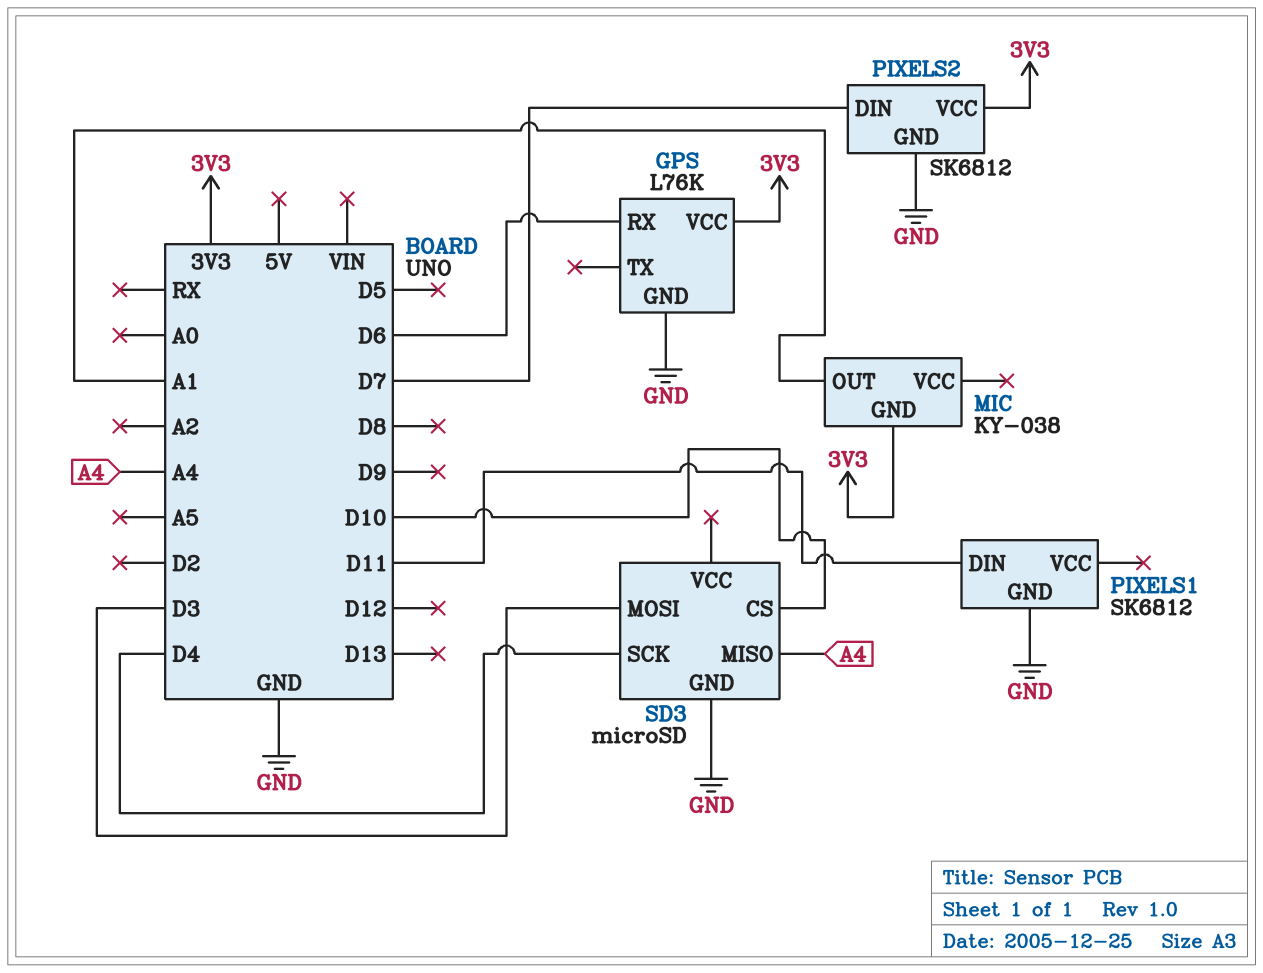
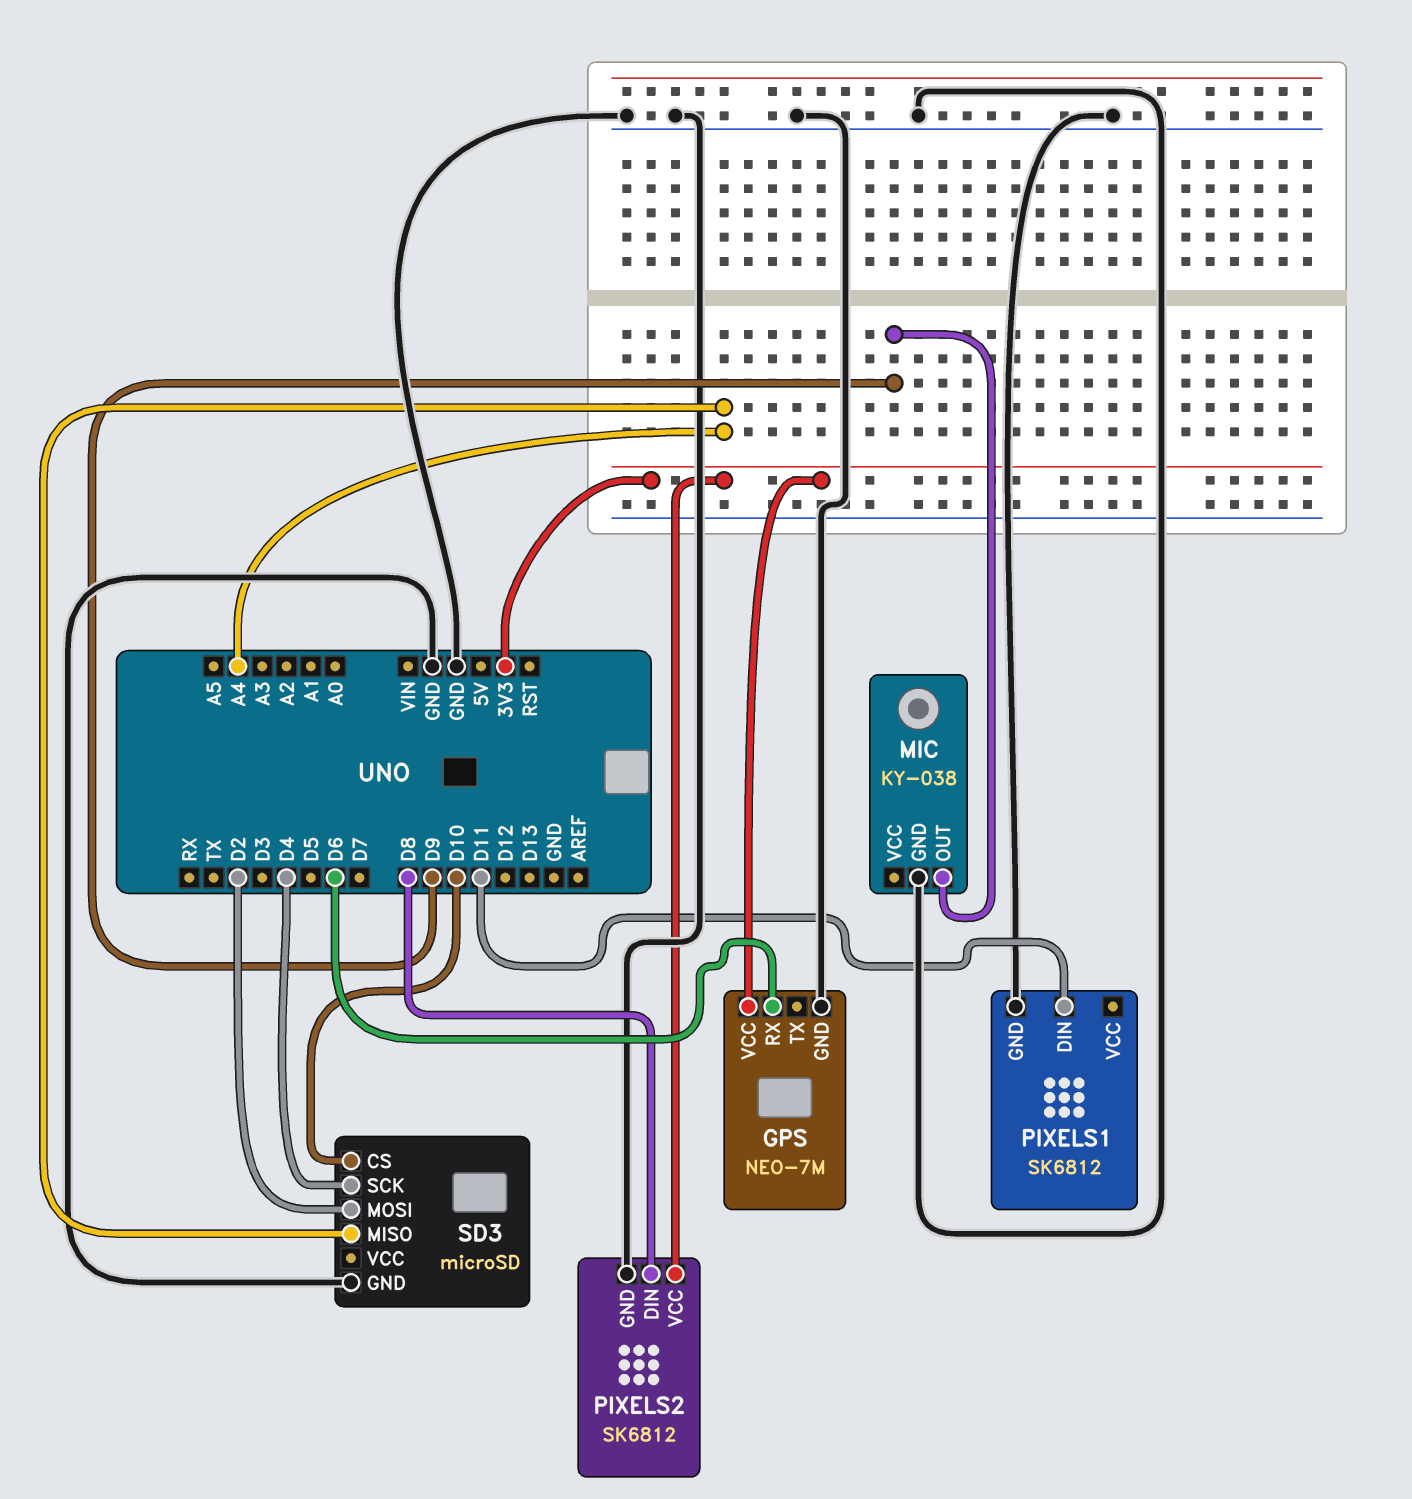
GPS: L76K -> NEO-7M
MIC pin GND: 3V3 -> GND
MIC pin OUT: A1 -> D9
PIXELS2 pin DIN: D7 -> D8
SD3 pin MOSI: D3 -> D2

